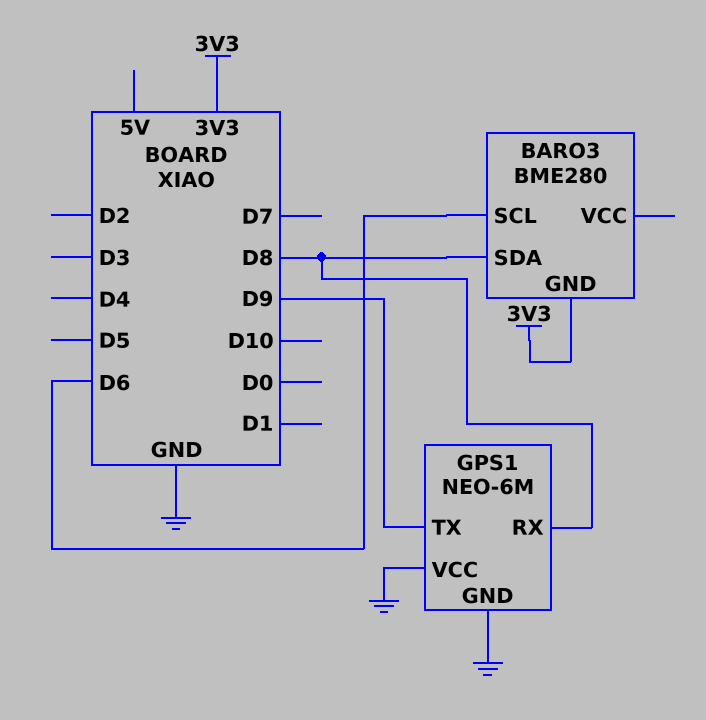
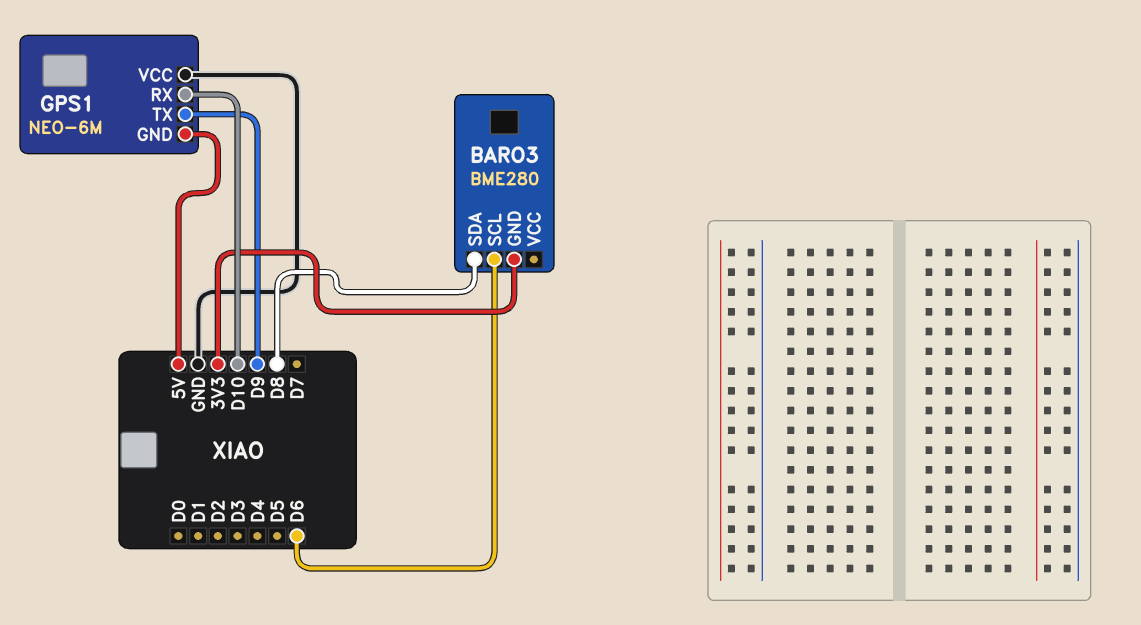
GPS1 pin GND: GND -> 5V
GPS1 pin RX: D8 -> D10

